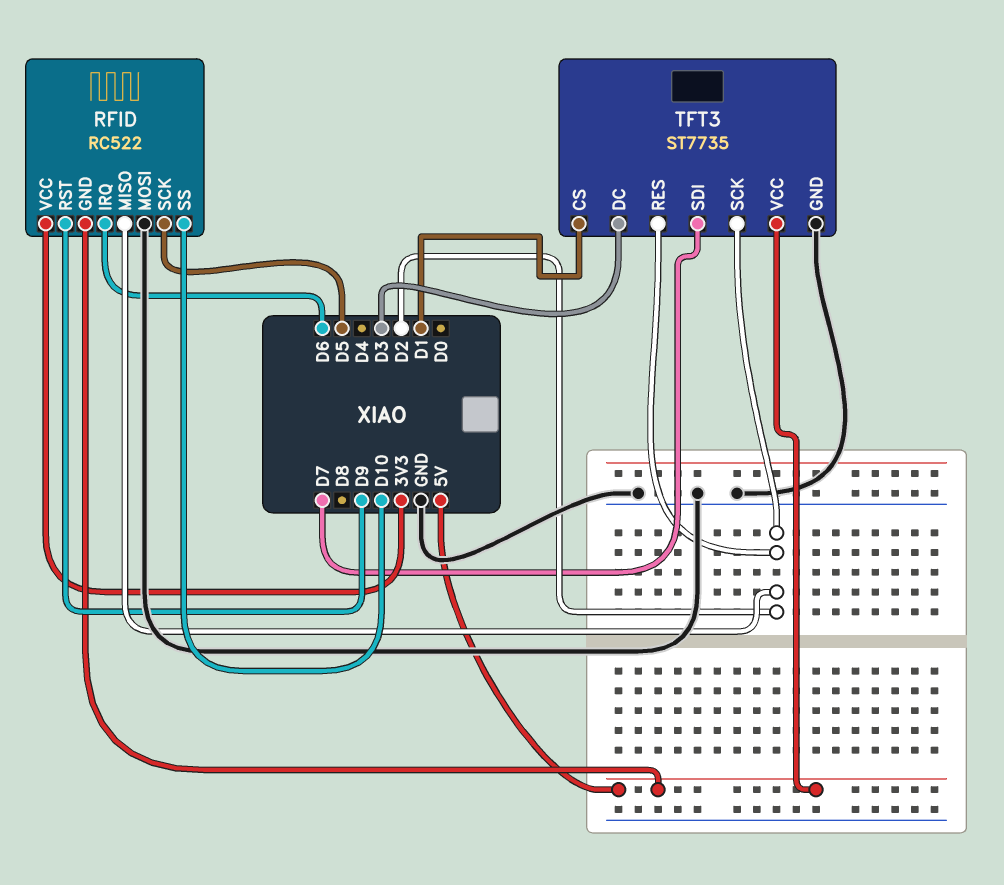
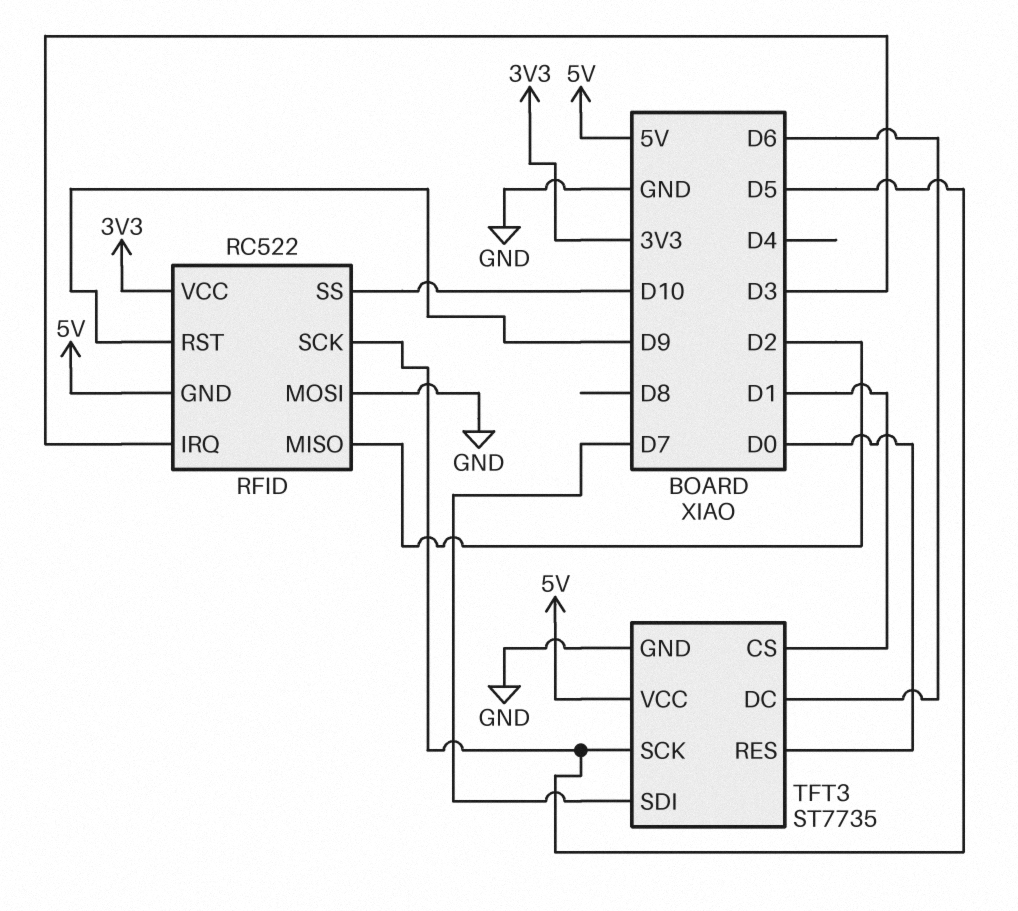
RFID pin IRQ: D6 -> D3
TFT3 pin DC: D3 -> D6
TFT3 pin RES: D2 -> D0
TFT3 pin SCK: D2 -> D5

